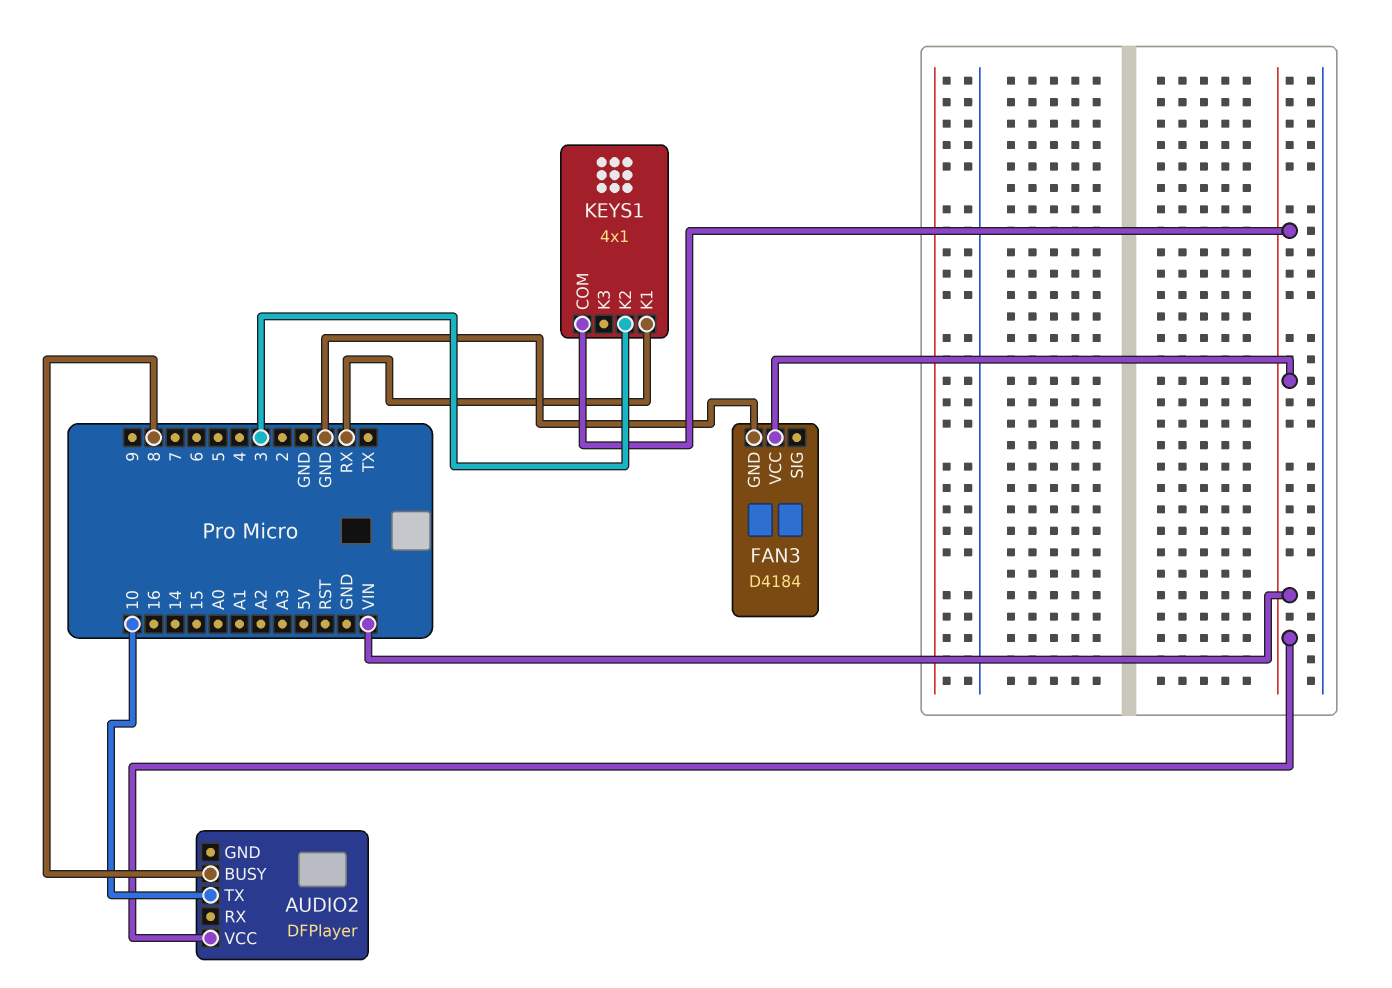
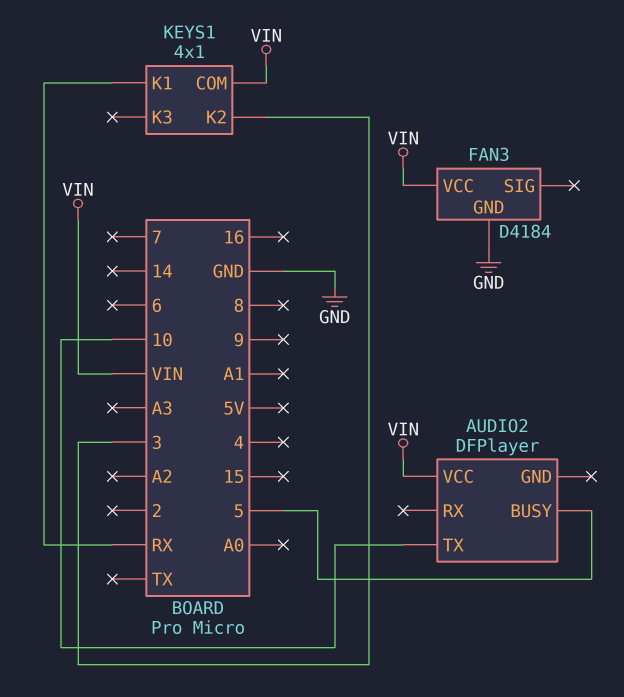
AUDIO2 pin BUSY: 8 -> 5

